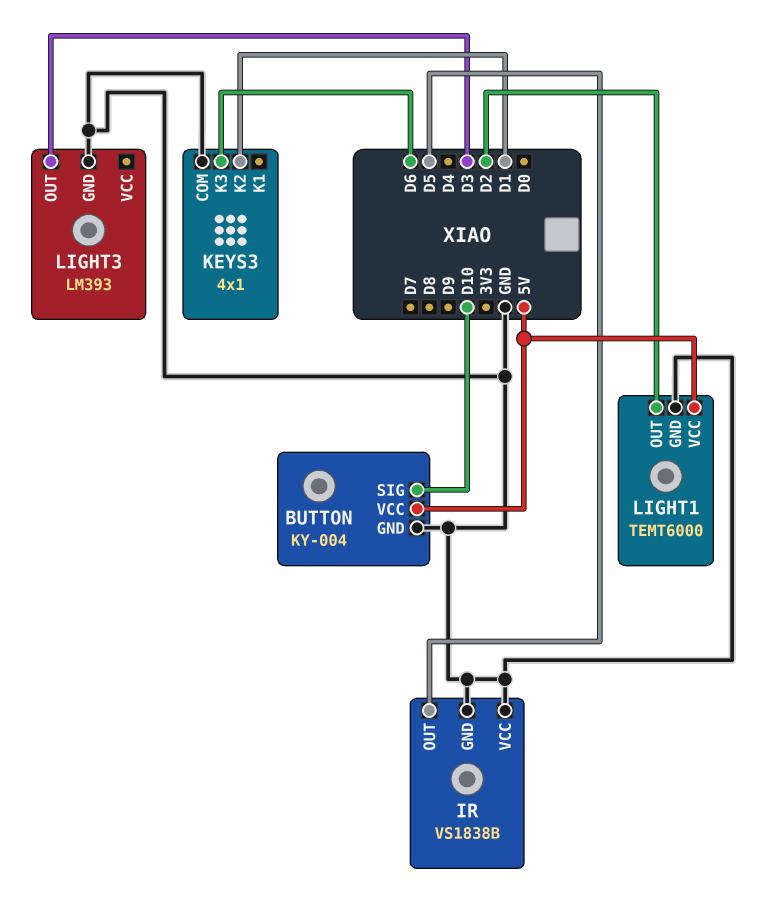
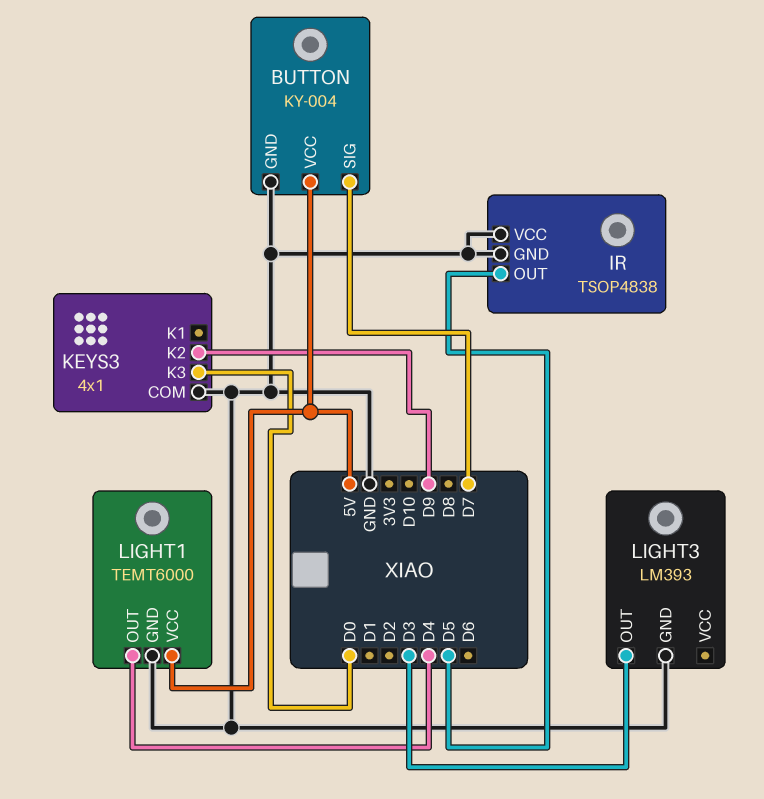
BUTTON pin SIG: D10 -> D7
IR: VS1838B -> TSOP4838
KEYS3 pin K2: D1 -> D9
KEYS3 pin K3: D6 -> D0
LIGHT1 pin OUT: D2 -> D4

